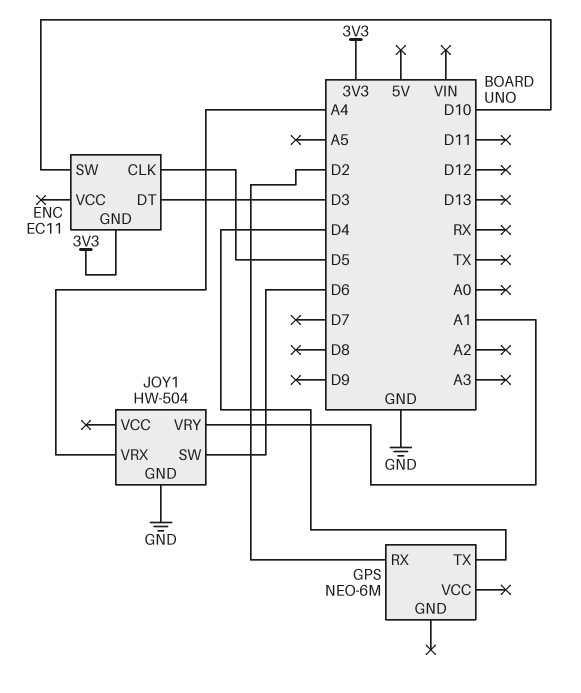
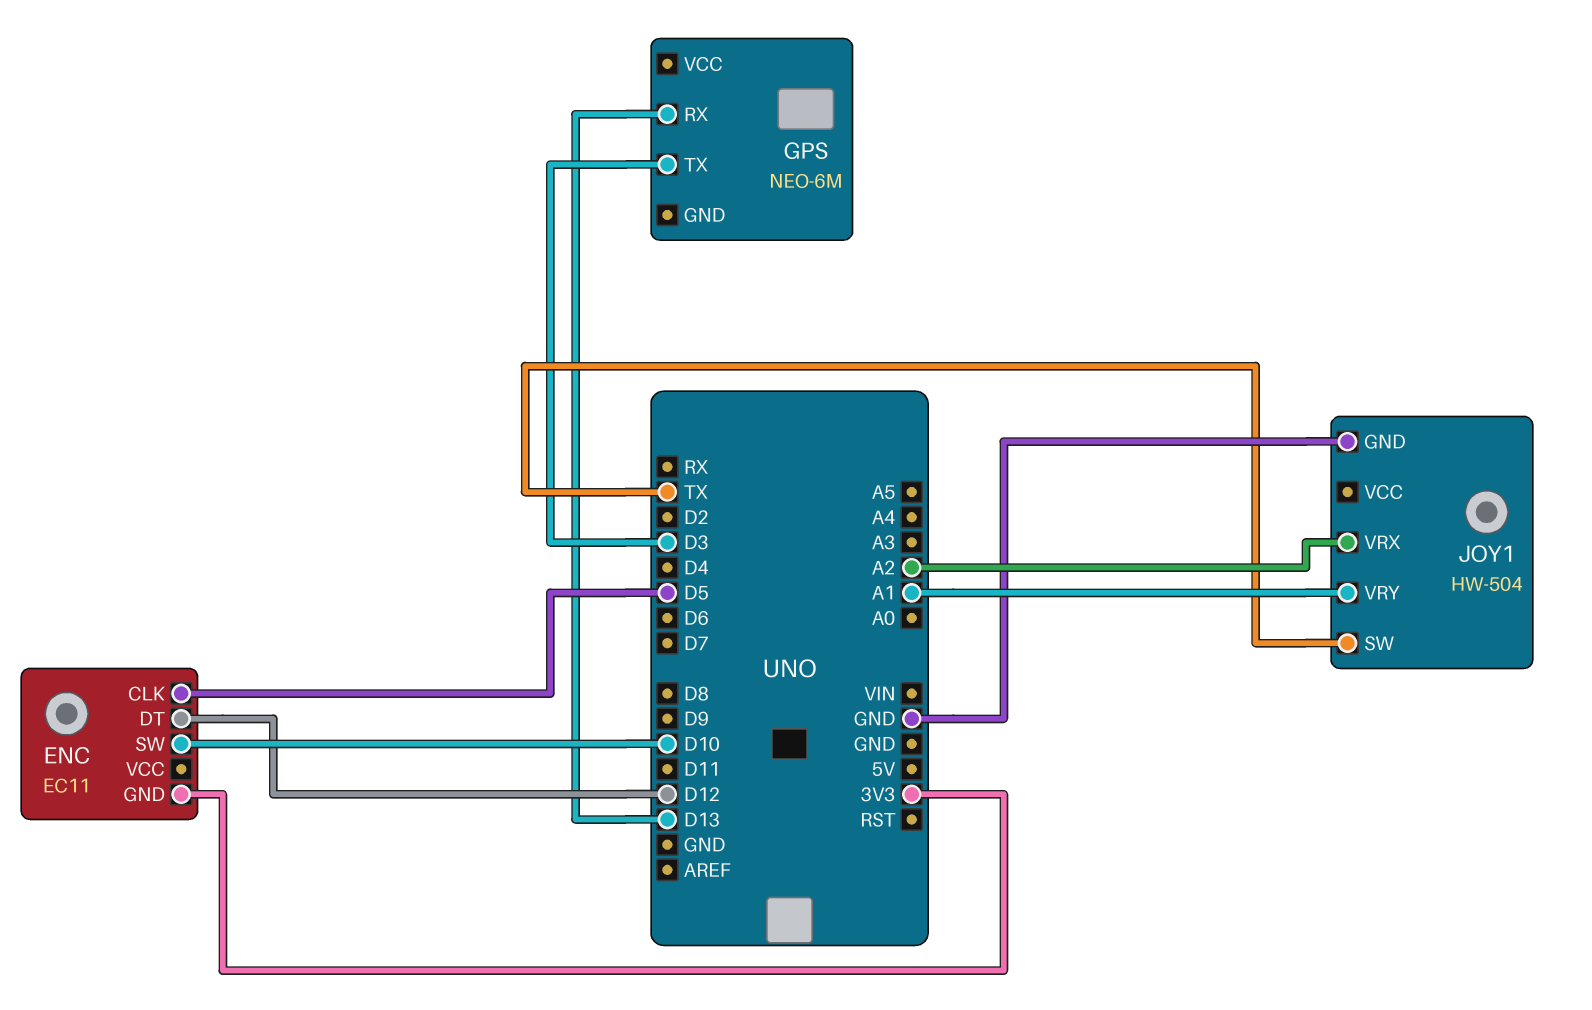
ENC pin DT: D3 -> D12
GPS pin RX: D2 -> D13
GPS pin TX: D4 -> D3
JOY1 pin SW: D6 -> TX
JOY1 pin VRX: A4 -> A2

